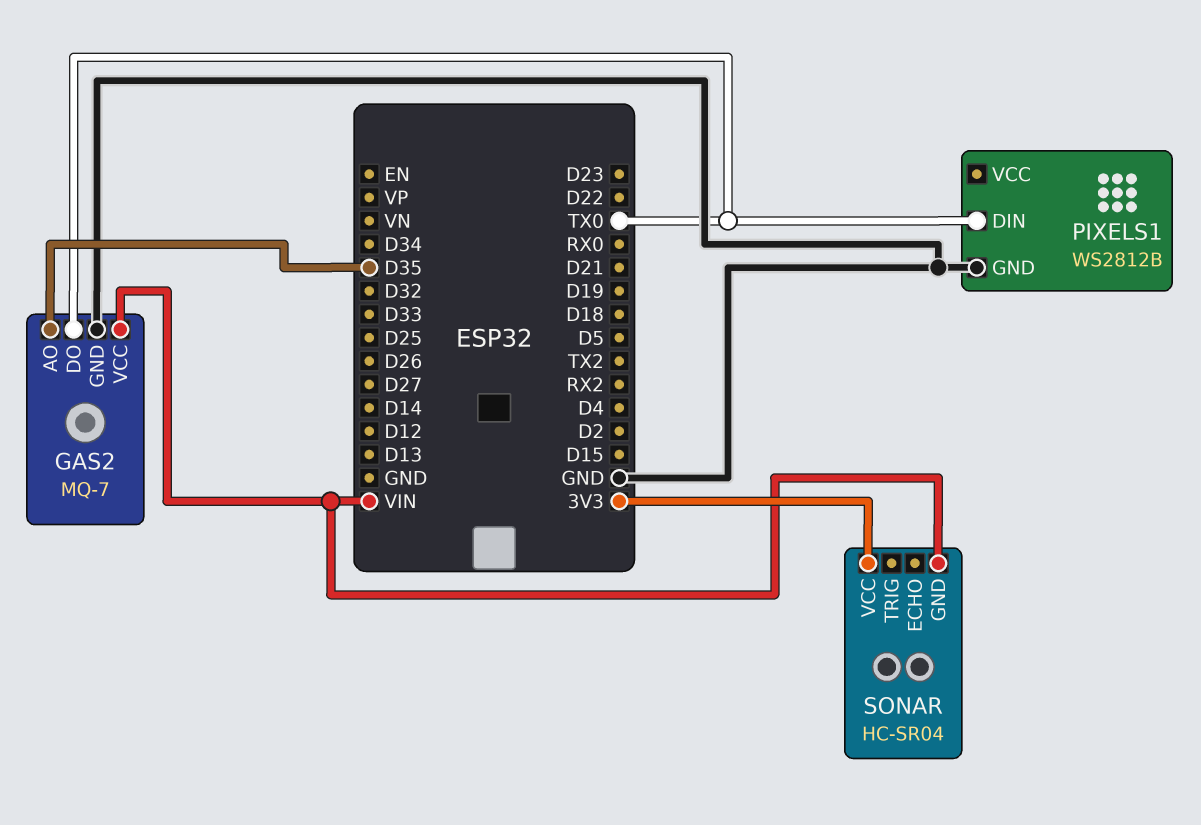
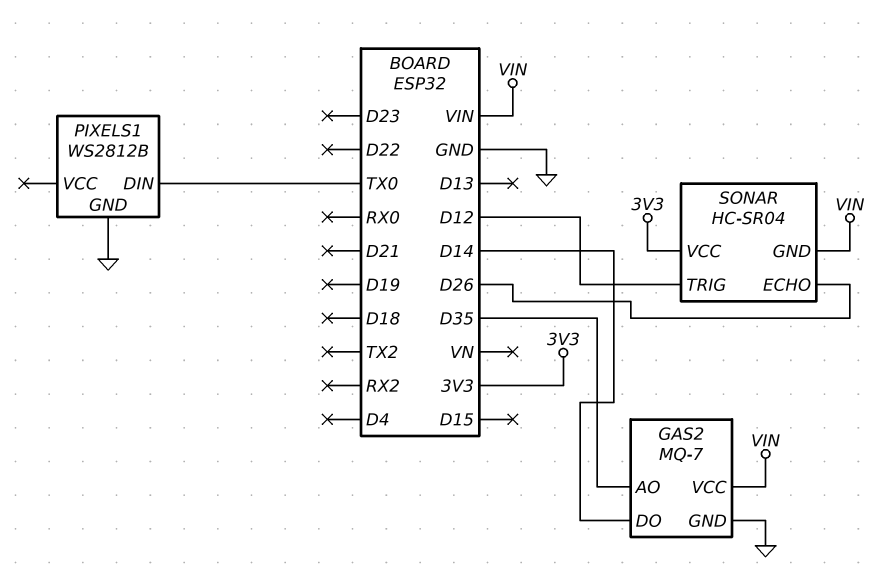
GAS2 pin DO: TX0 -> D14
SONAR pin ECHO: none -> D26
SONAR pin TRIG: none -> D12

